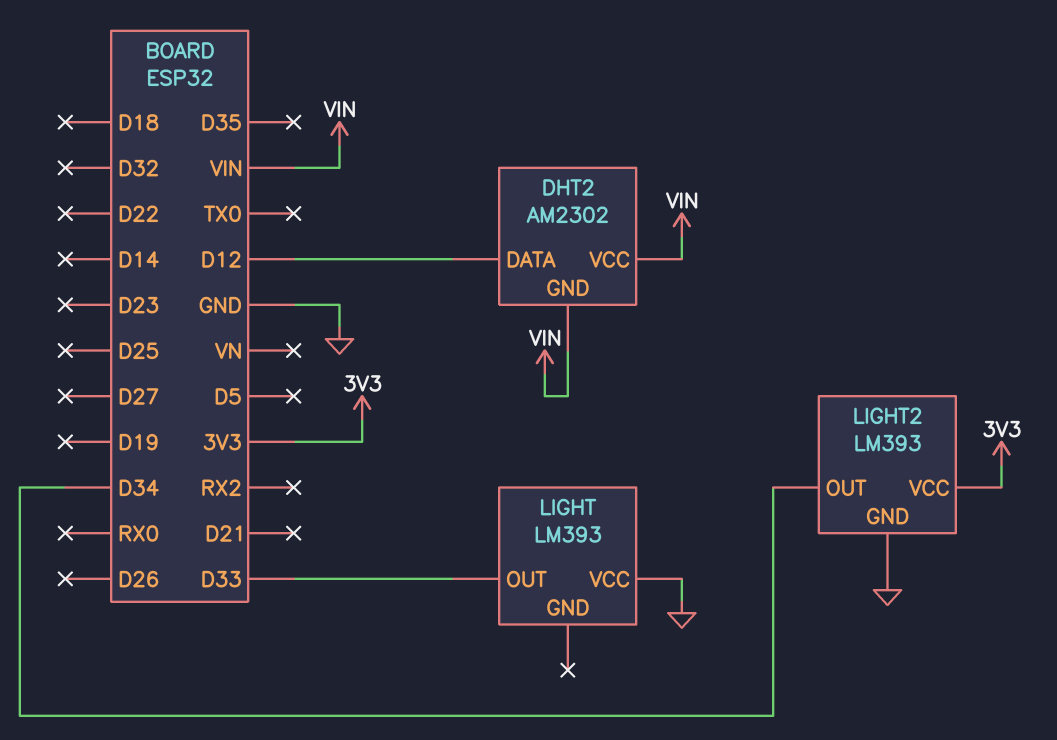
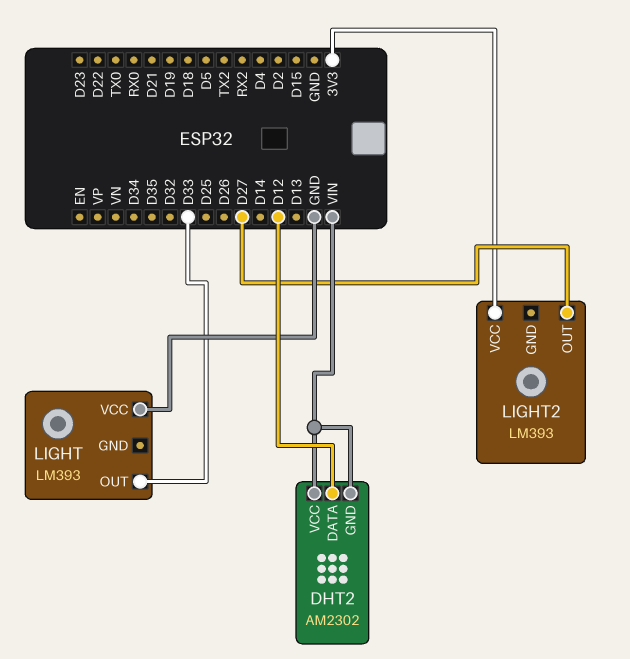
LIGHT2 pin GND: GND -> none
LIGHT2 pin OUT: D34 -> D27

